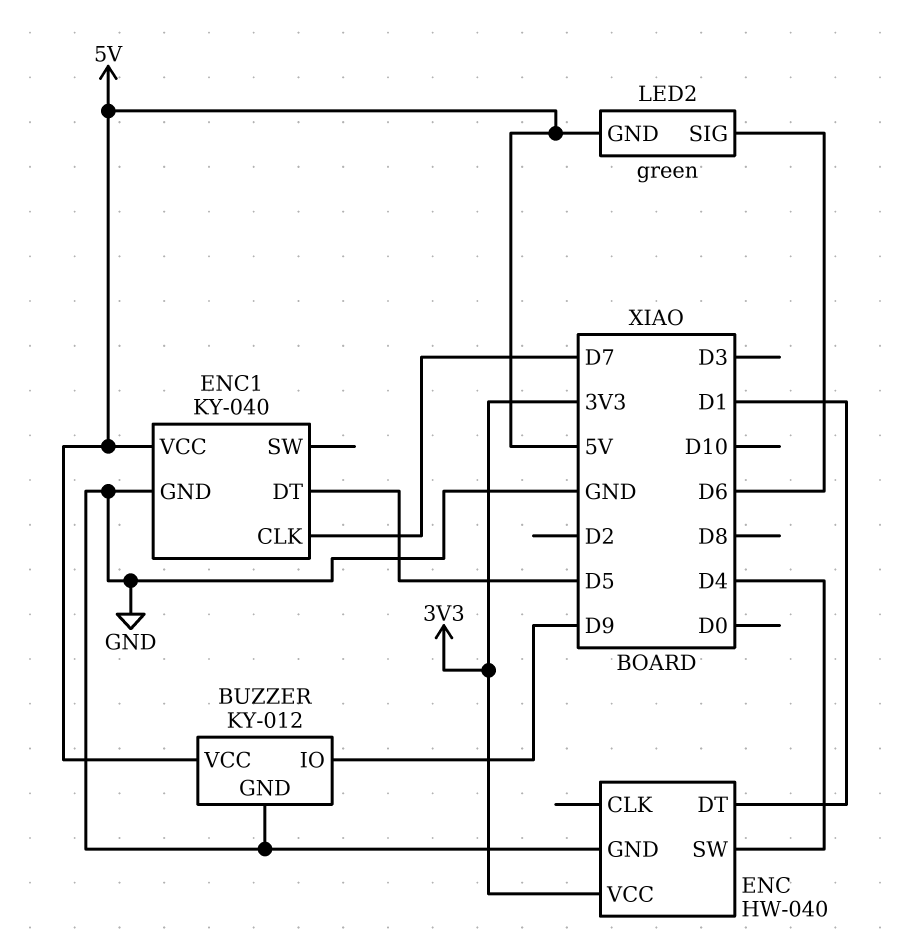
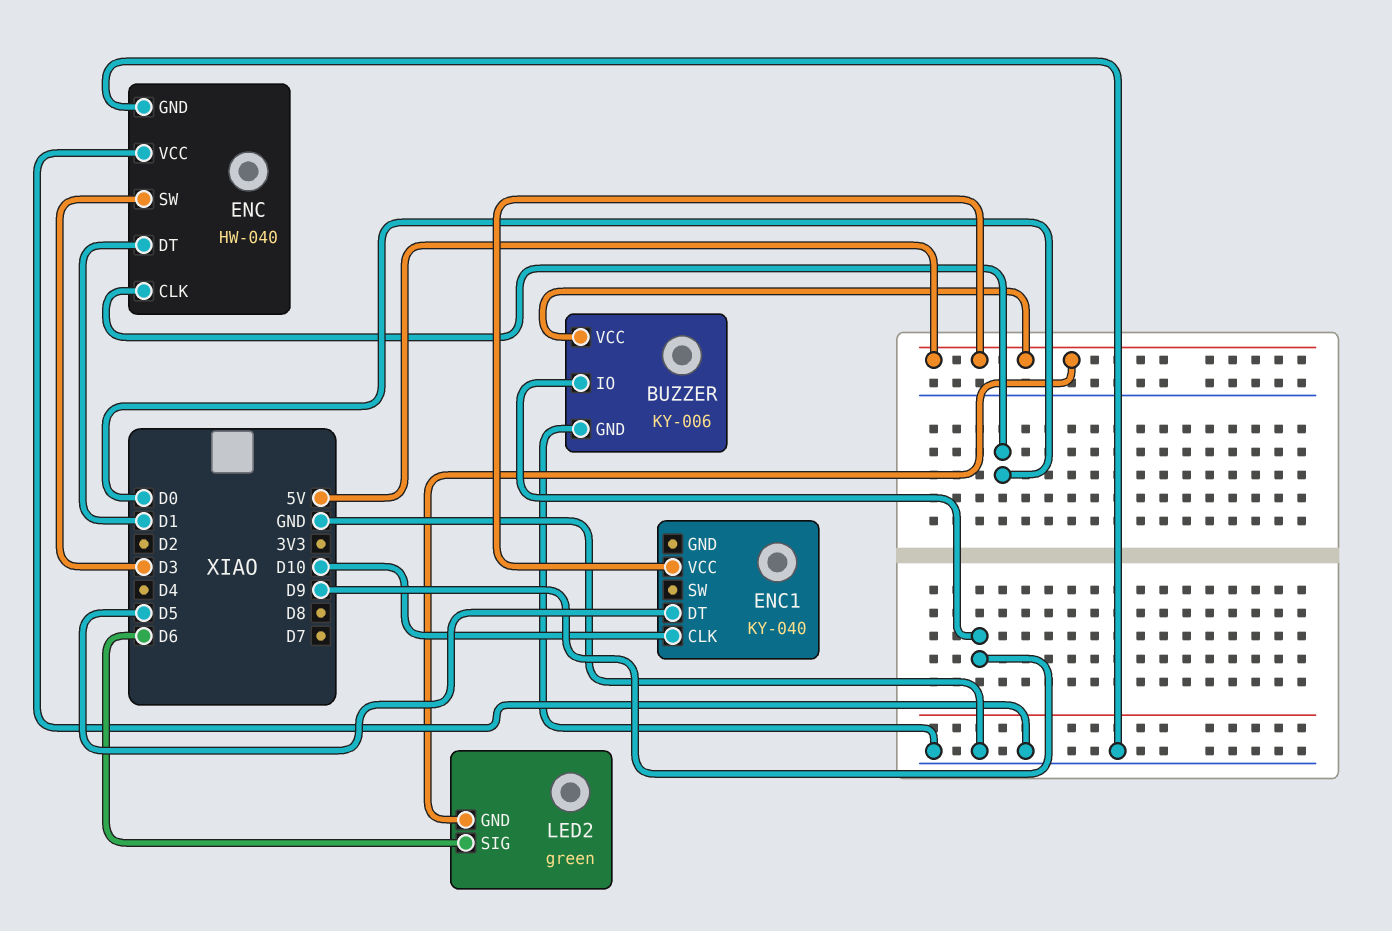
BUZZER: KY-012 -> KY-006
ENC pin CLK: none -> D0
ENC pin SW: D4 -> D3
ENC pin VCC: 3V3 -> GND
ENC1 pin CLK: D7 -> D10
ENC1 pin GND: GND -> none

